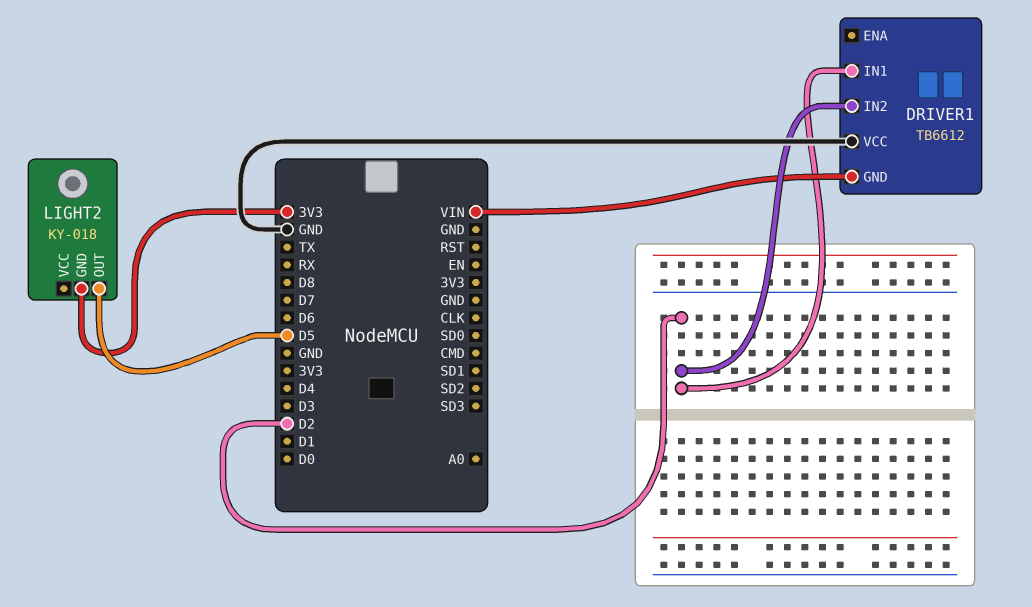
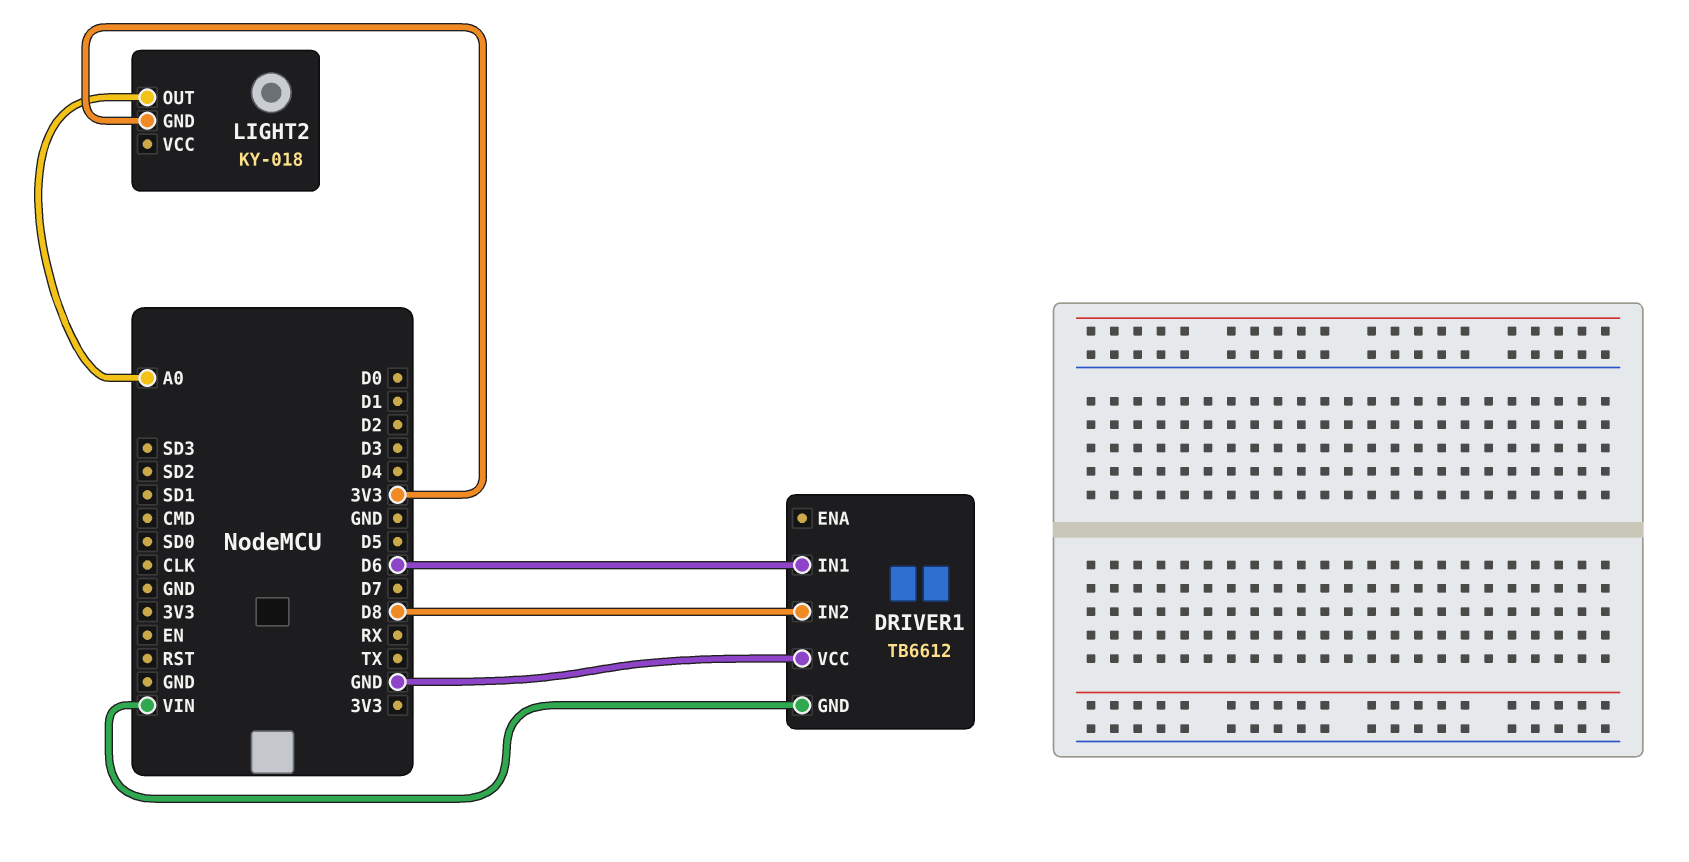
DRIVER1 pin IN1: D2 -> D6
DRIVER1 pin IN2: D2 -> D8
LIGHT2 pin OUT: D5 -> A0

